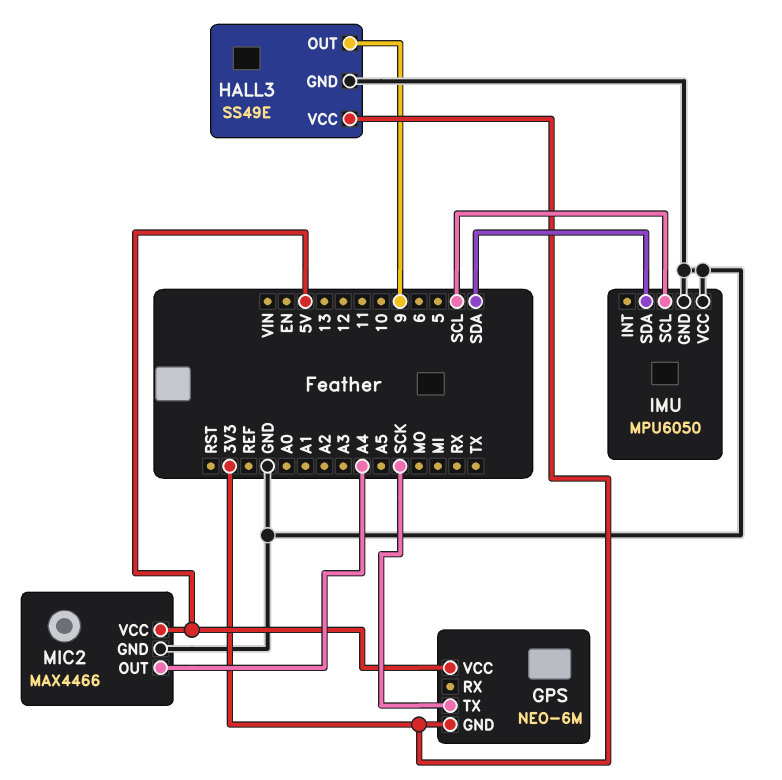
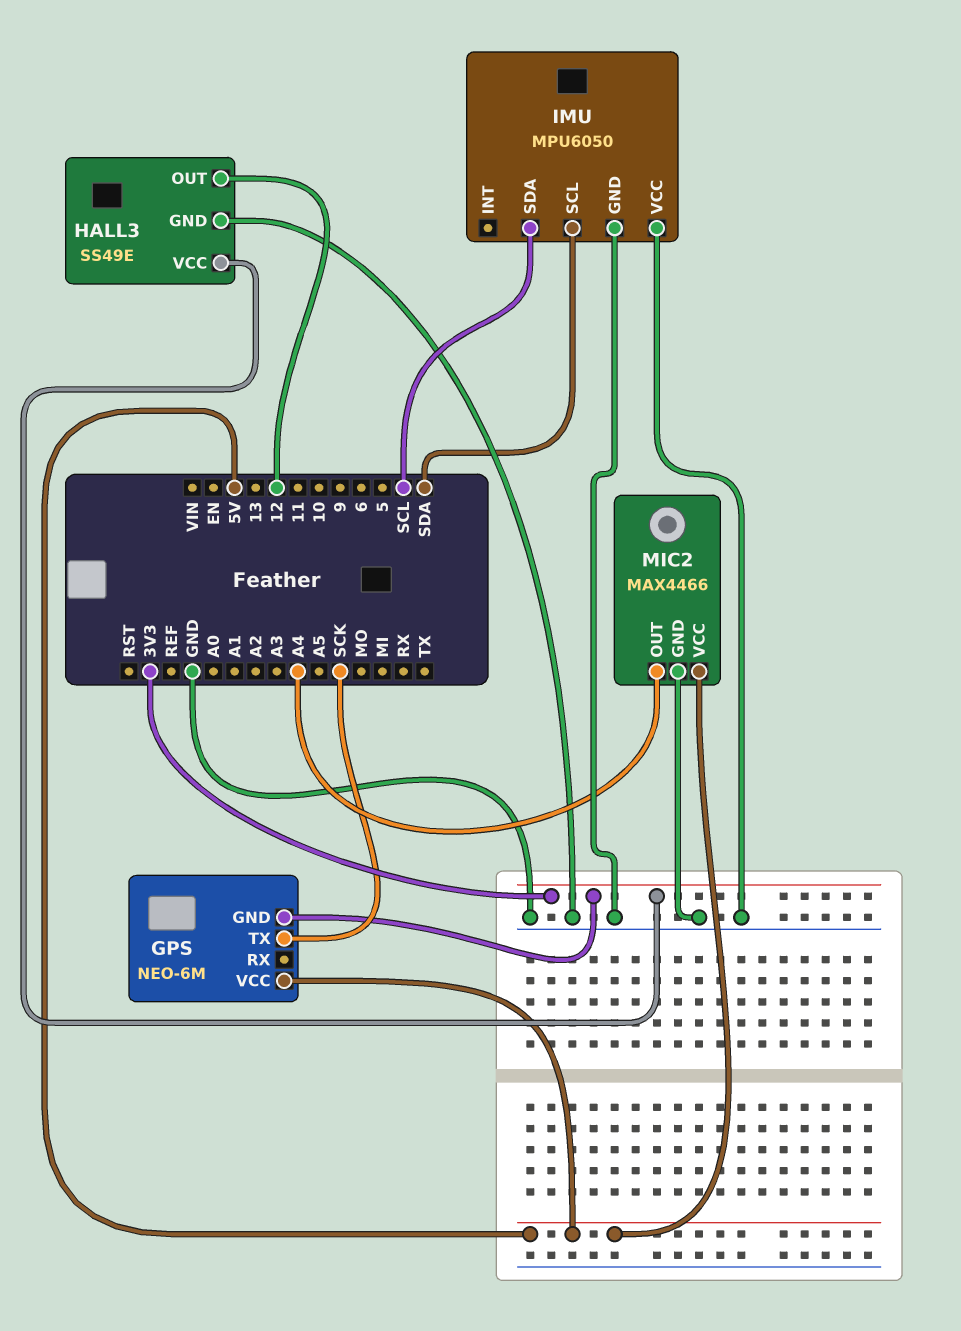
HALL3 pin OUT: 9 -> 12
IMU pin SCL: SCL -> SDA
IMU pin SDA: SDA -> SCL

